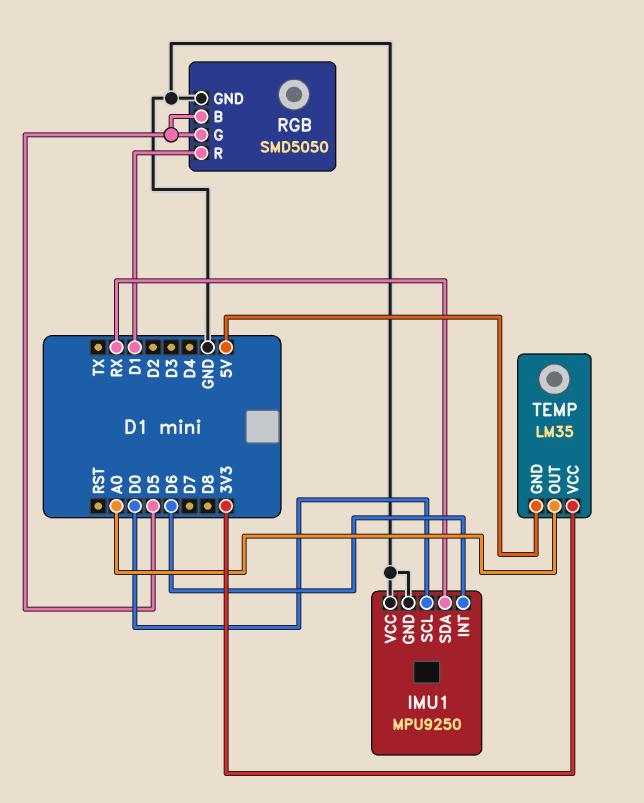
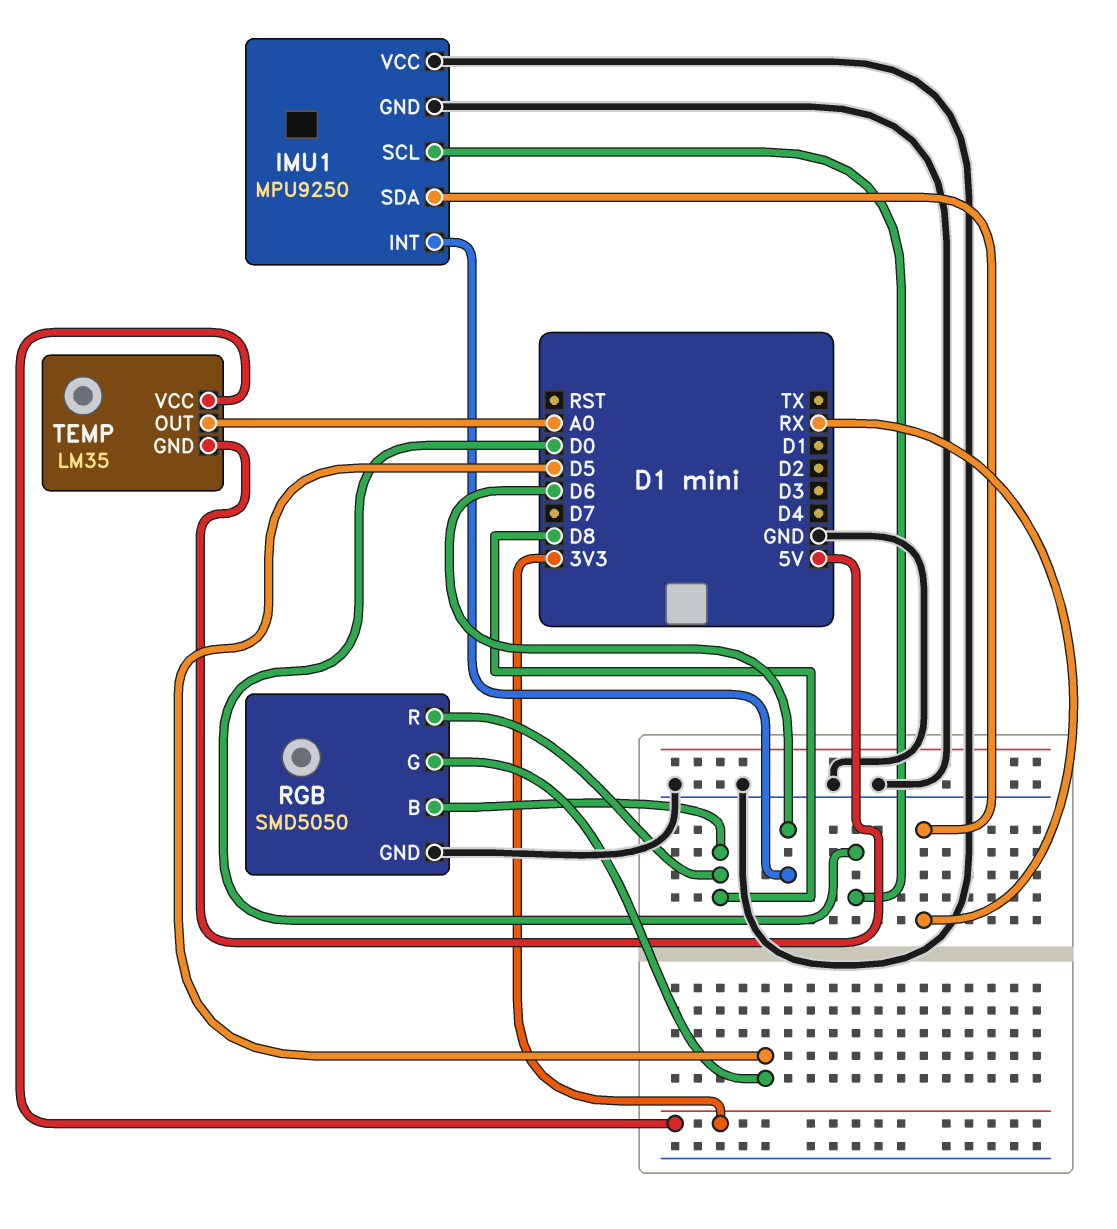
RGB pin B: D5 -> D8
RGB pin R: D1 -> D8

